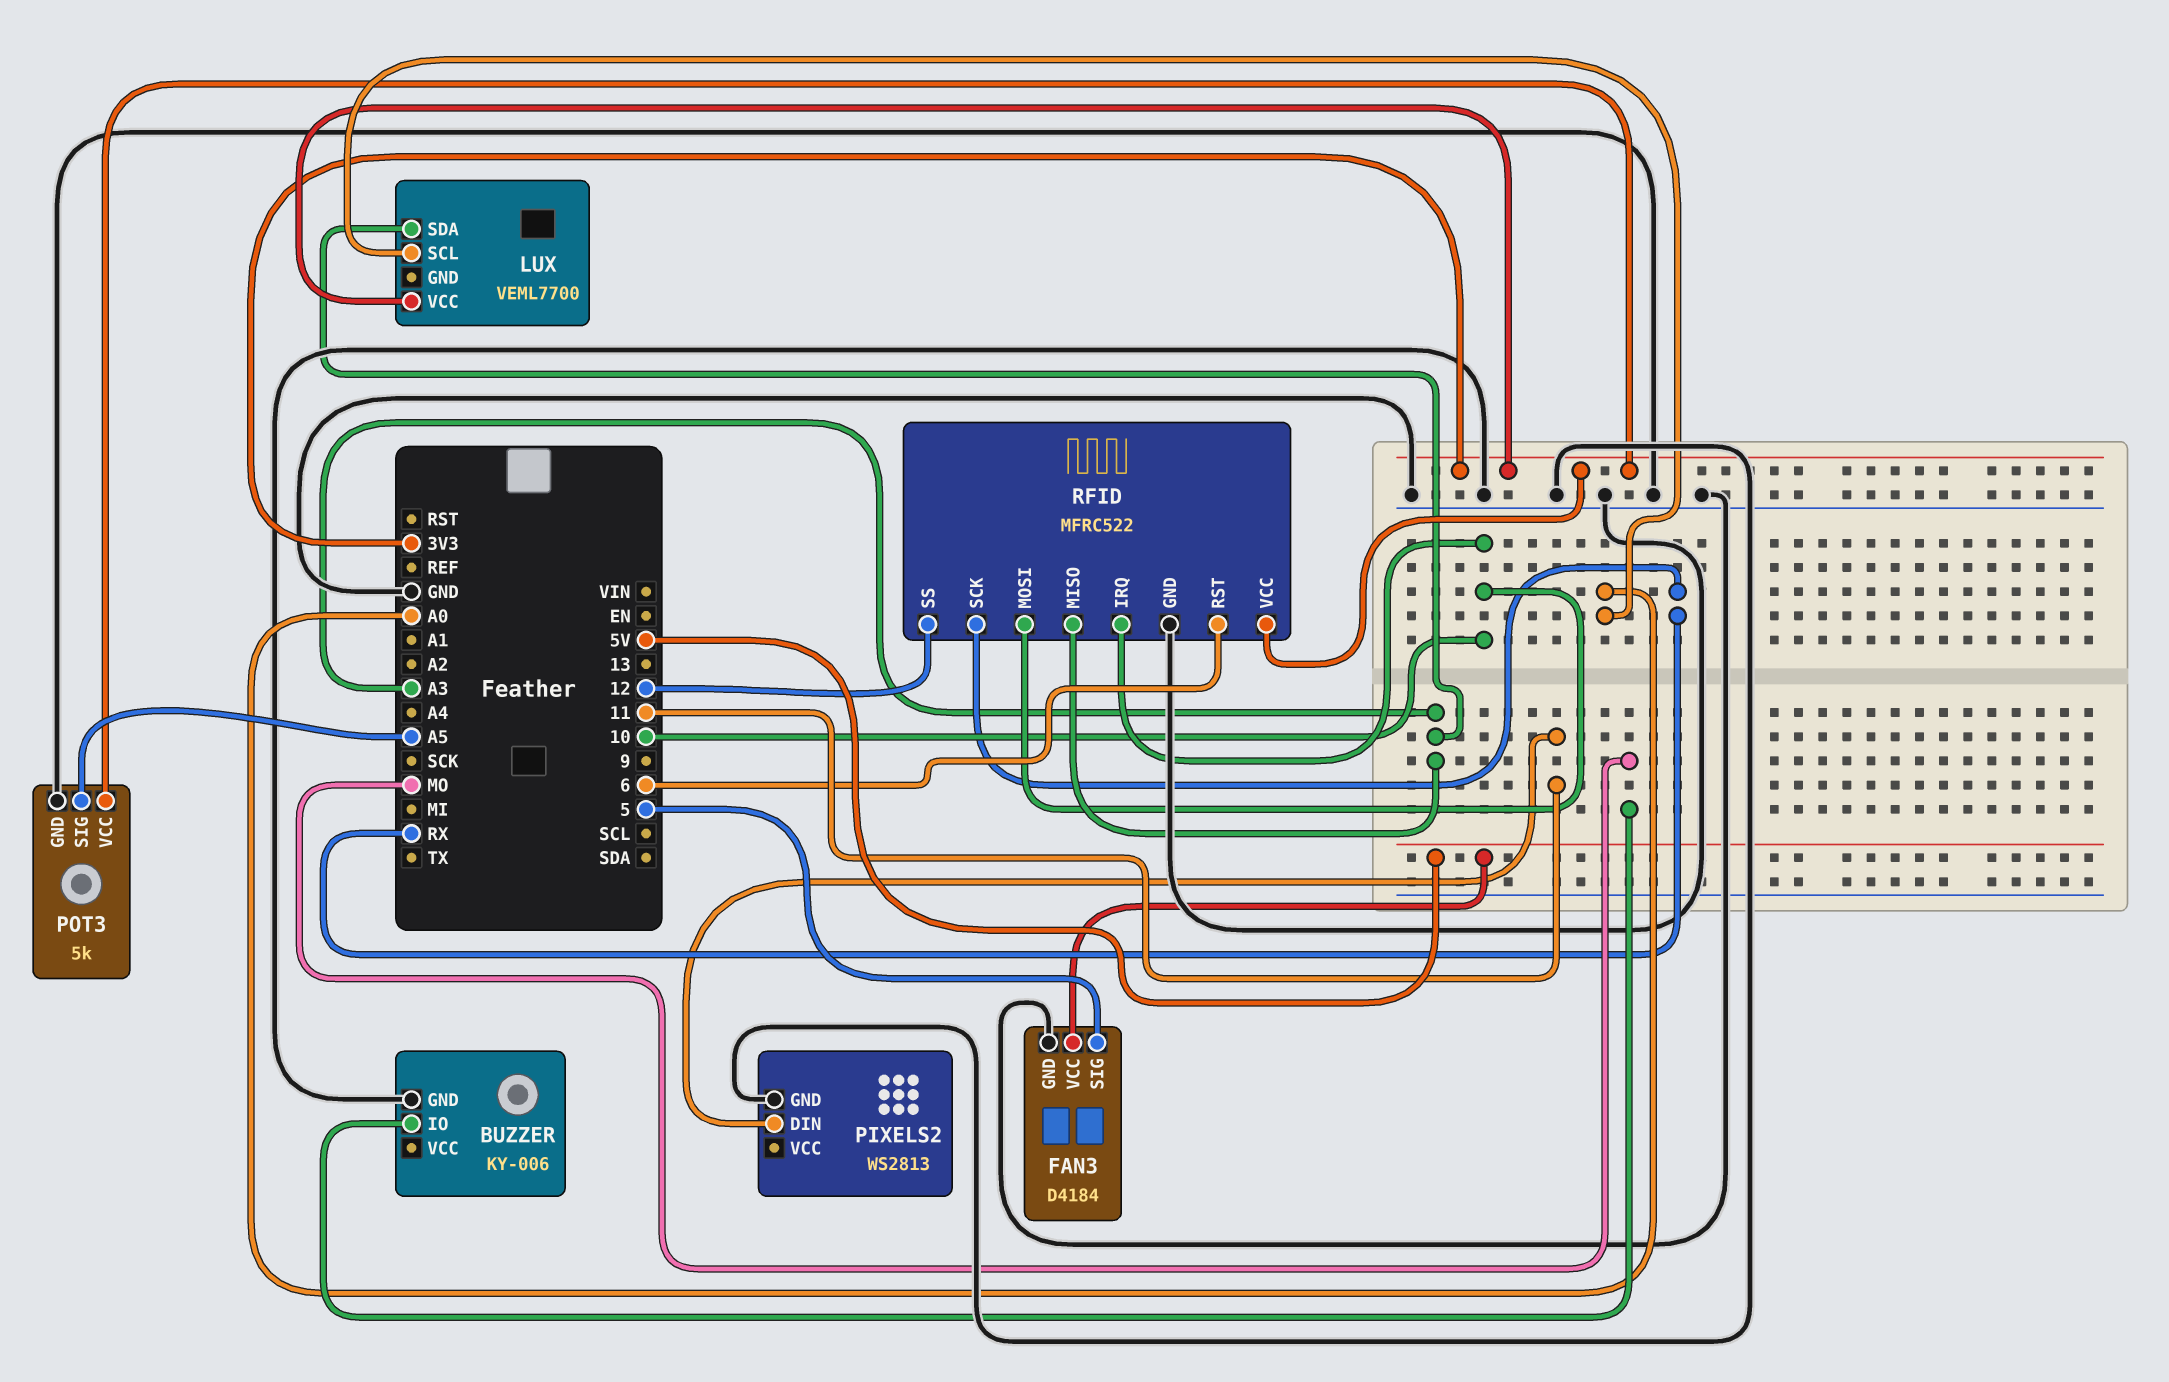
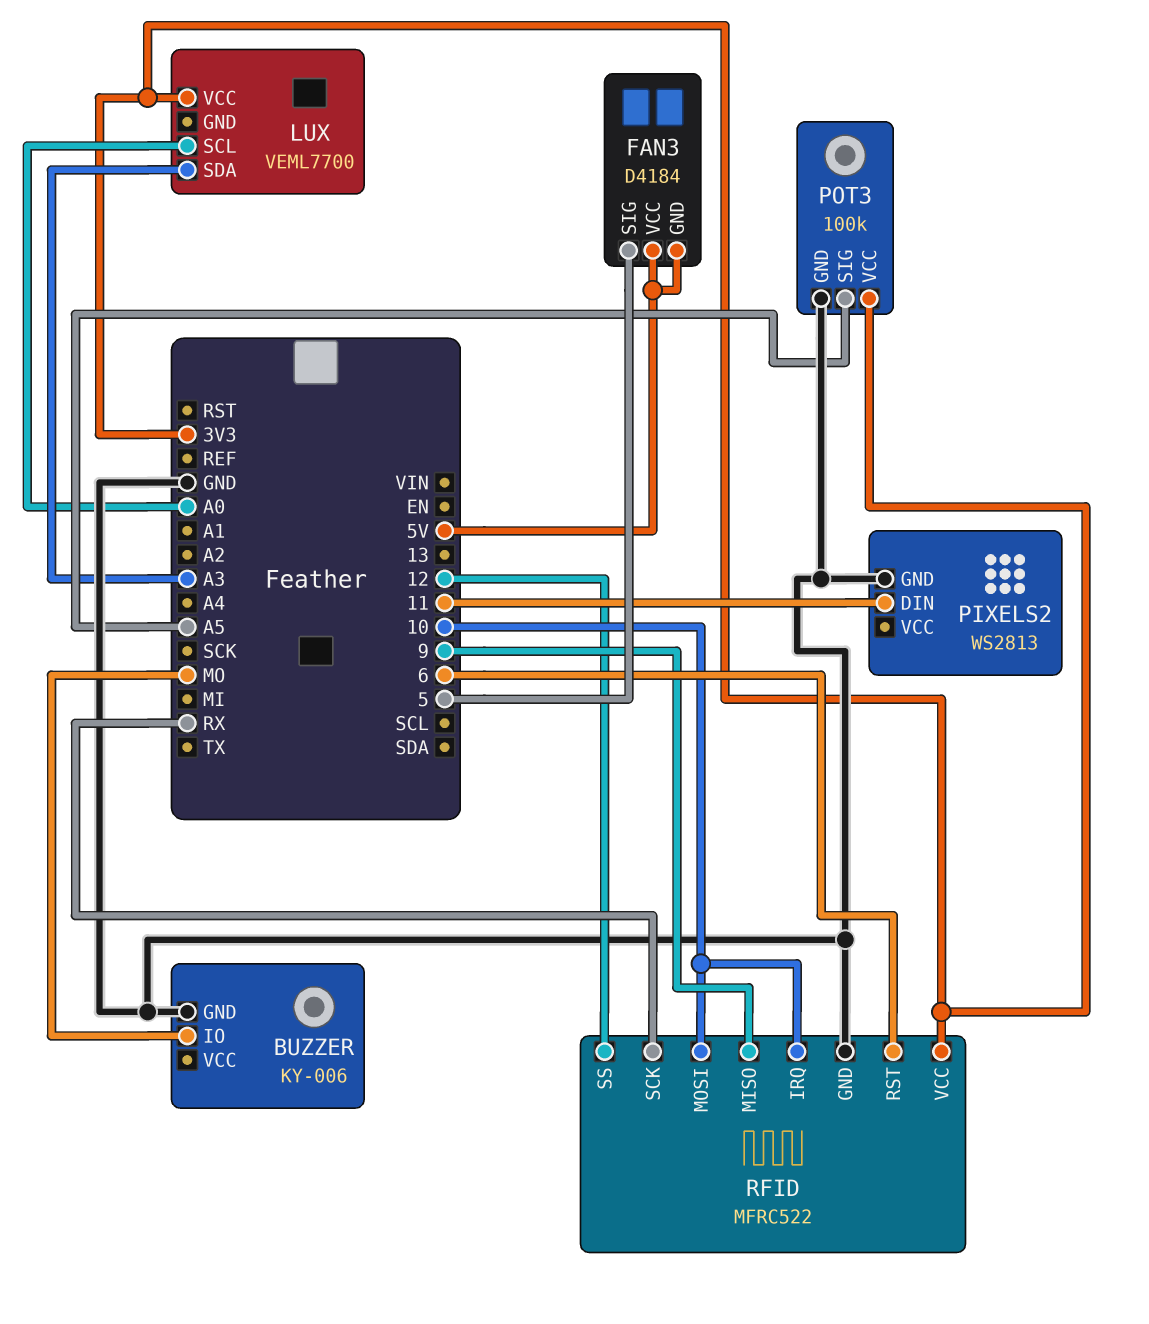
FAN3 pin GND: GND -> 5V
POT3: 5k -> 100k
RFID pin MISO: A3 -> 9

